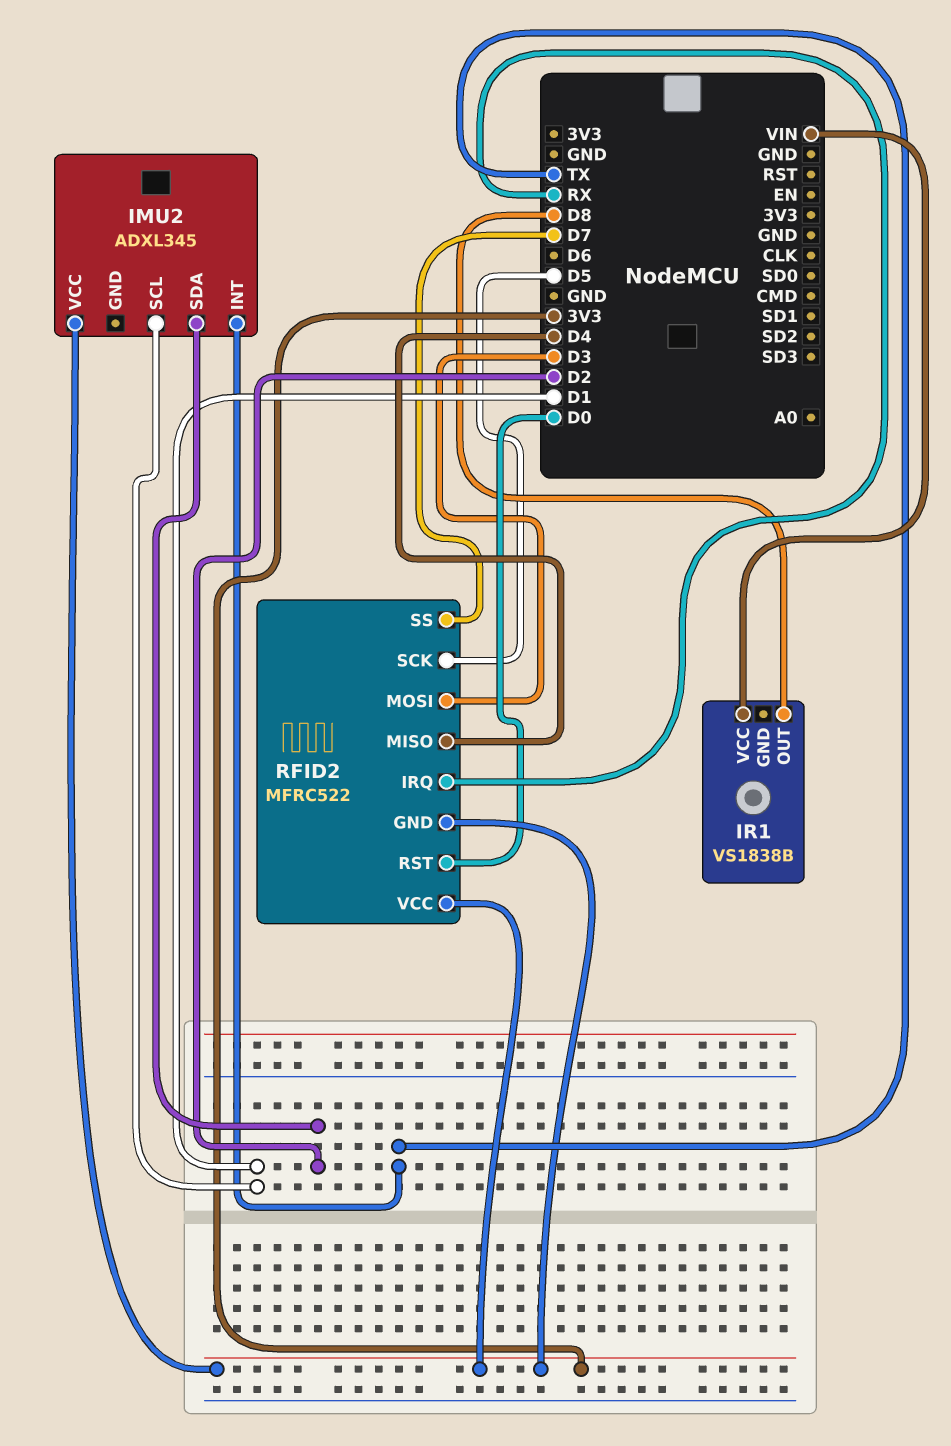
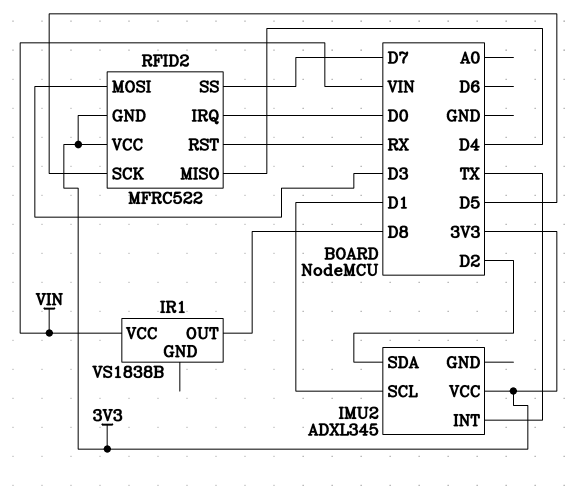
RFID2 pin IRQ: RX -> D0
RFID2 pin RST: D0 -> RX

